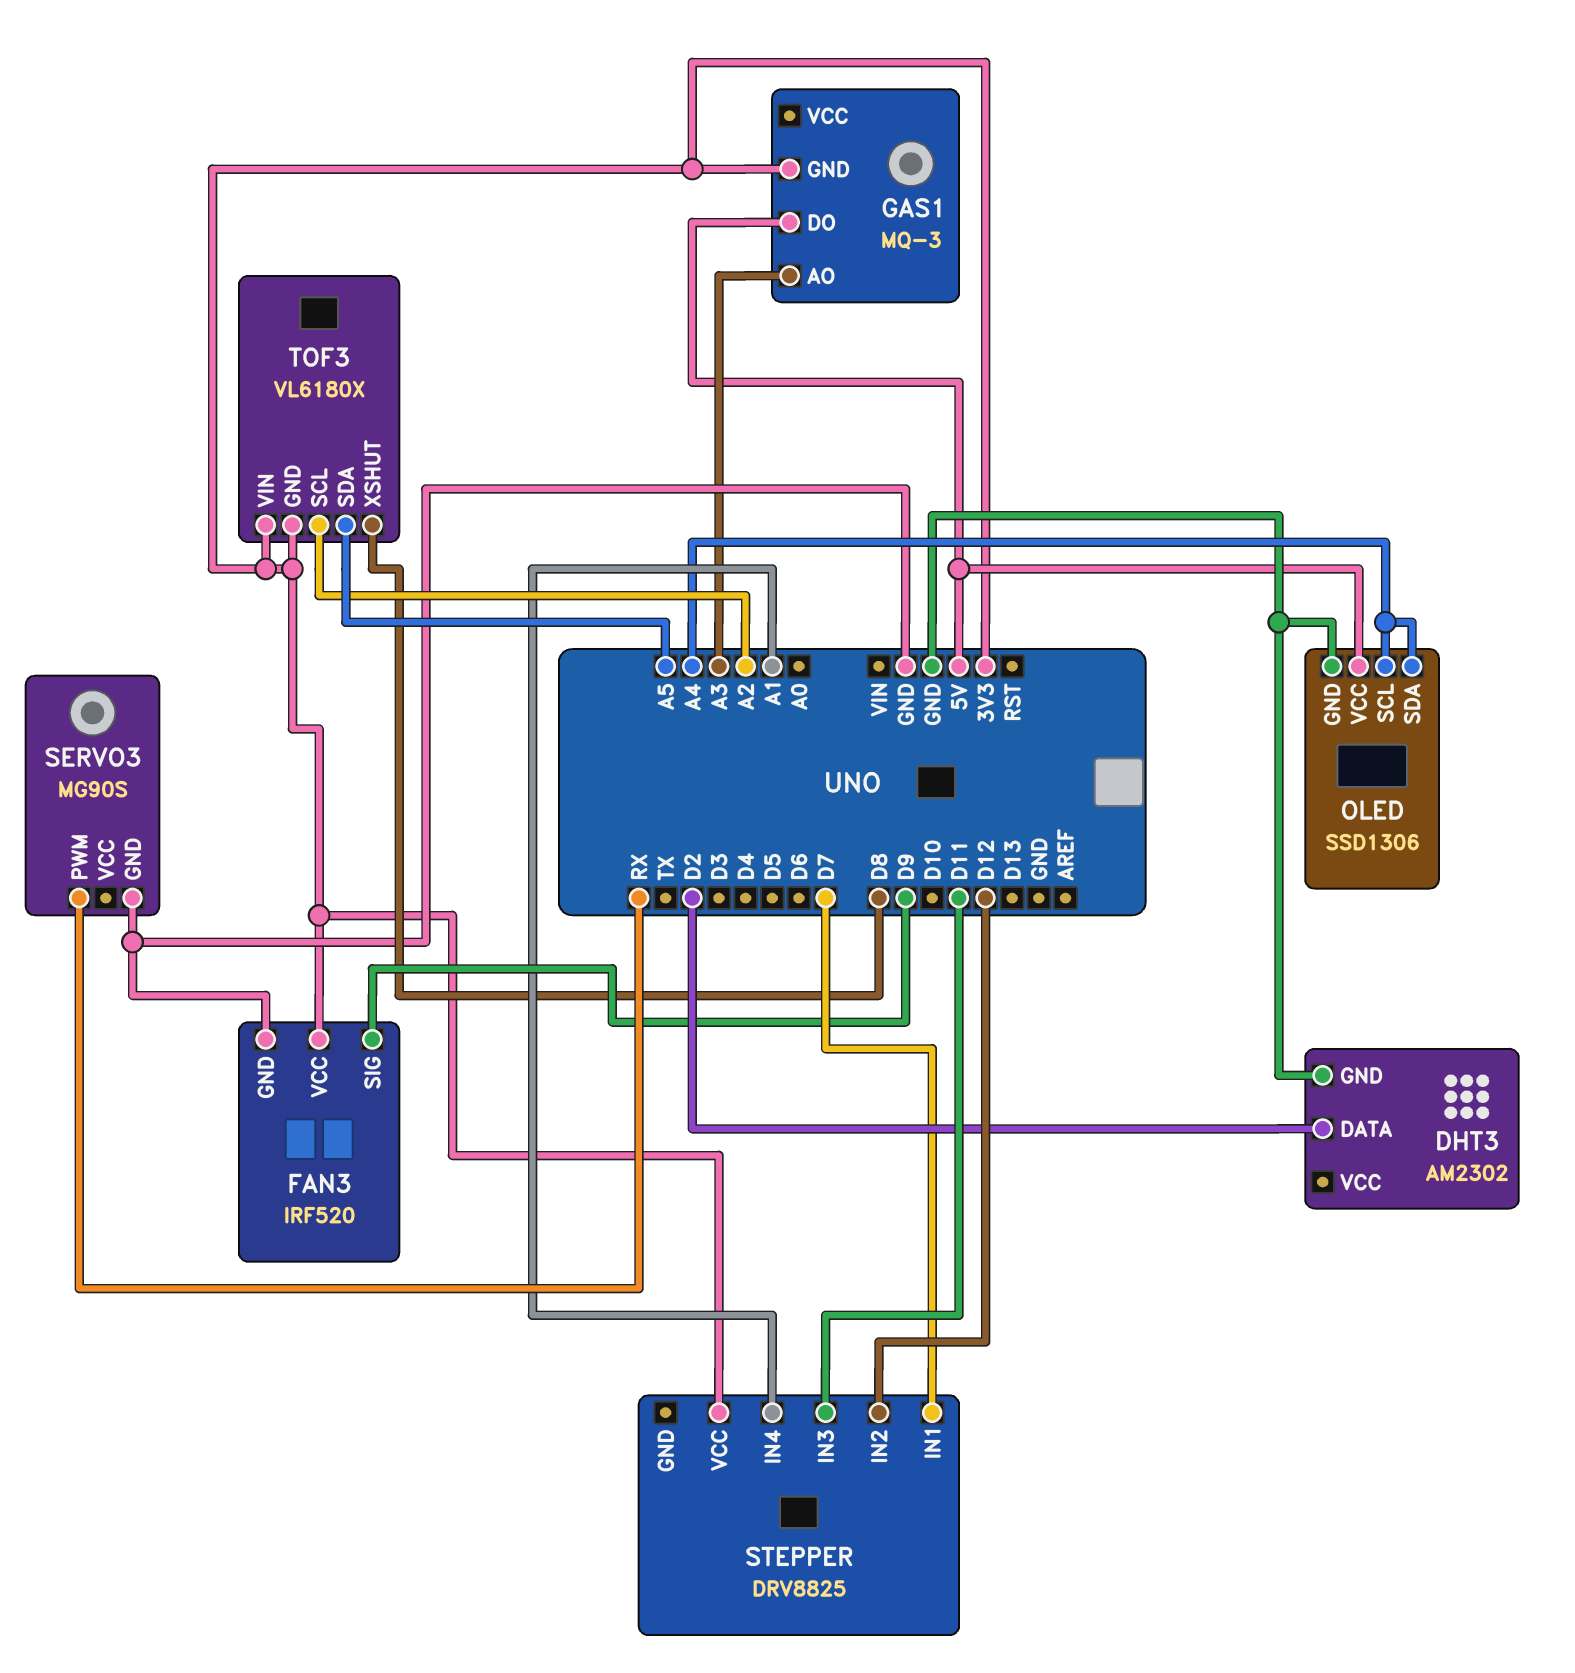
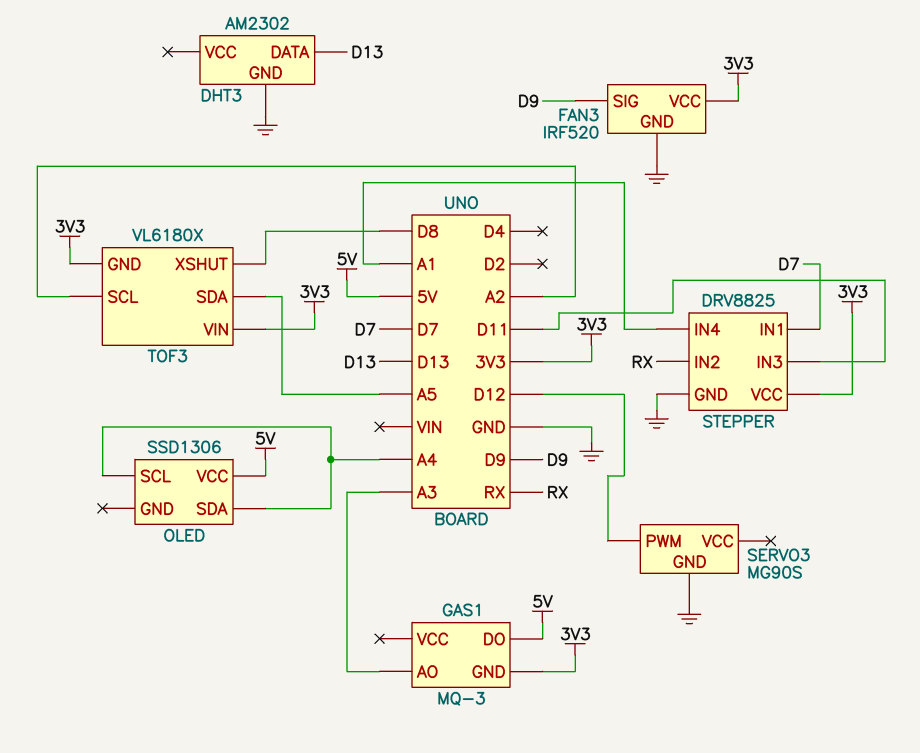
DHT3 pin DATA: D2 -> D13
OLED pin GND: GND -> none
SERVO3 pin PWM: RX -> D12
STEPPER pin GND: none -> GND
STEPPER pin IN2: D12 -> RX

